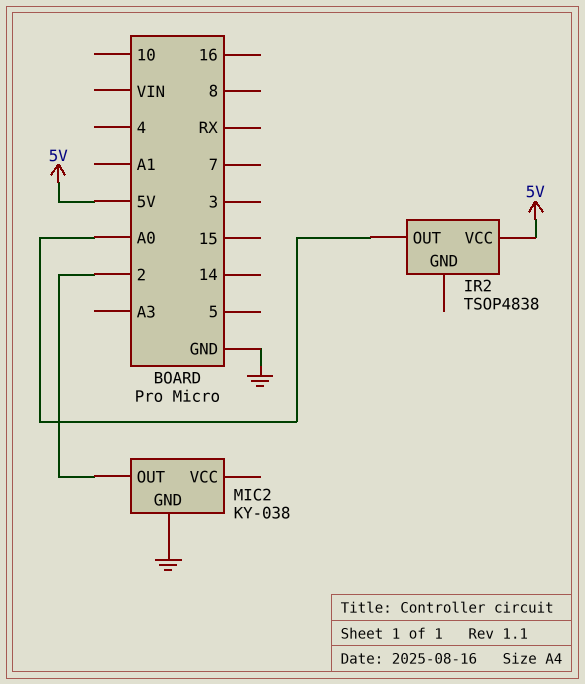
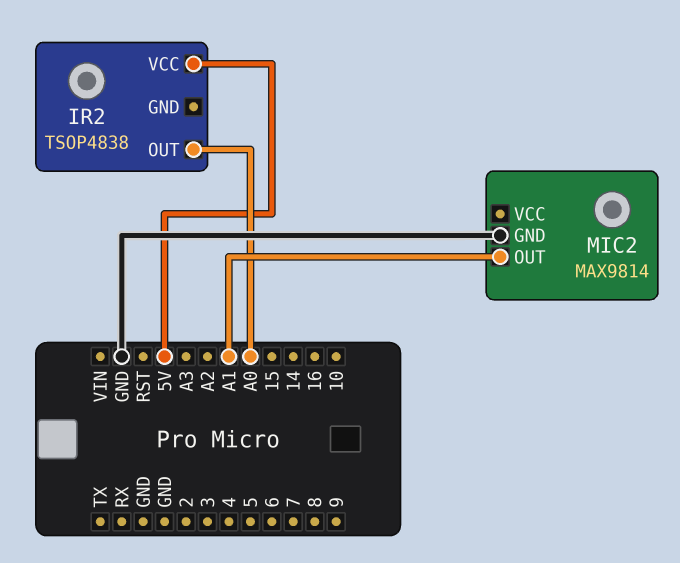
MIC2: KY-038 -> MAX9814
MIC2 pin OUT: 2 -> A1

